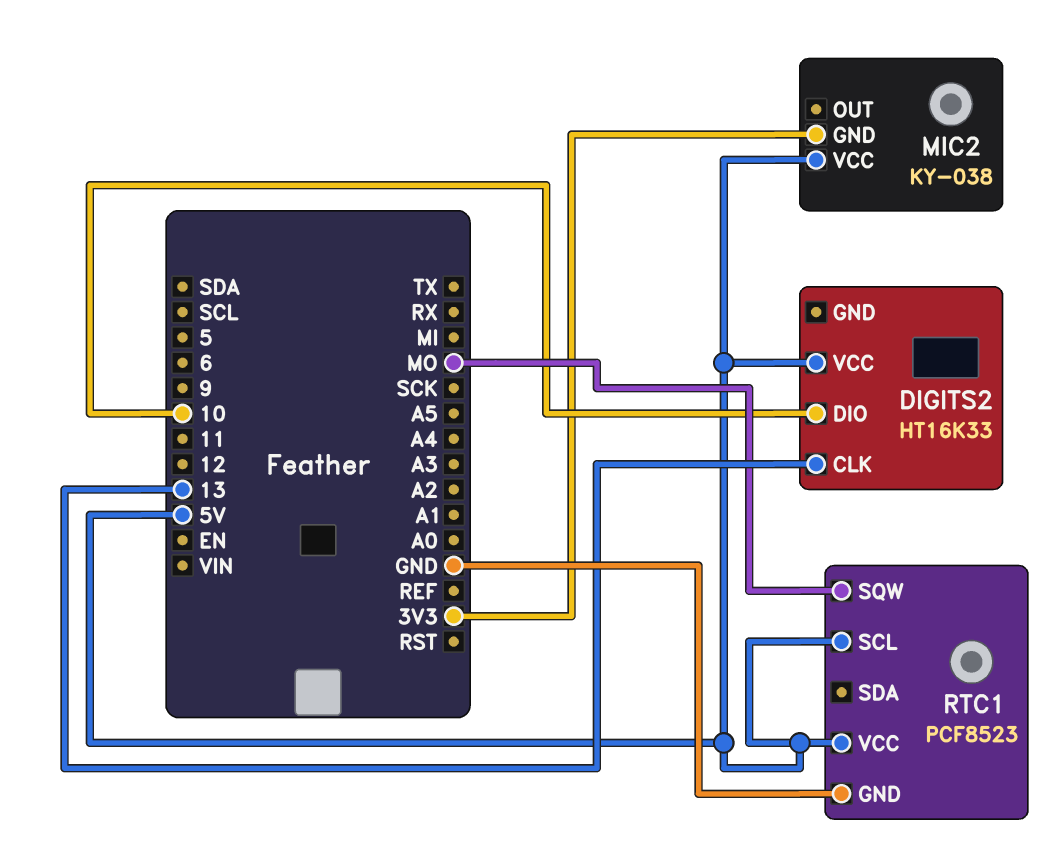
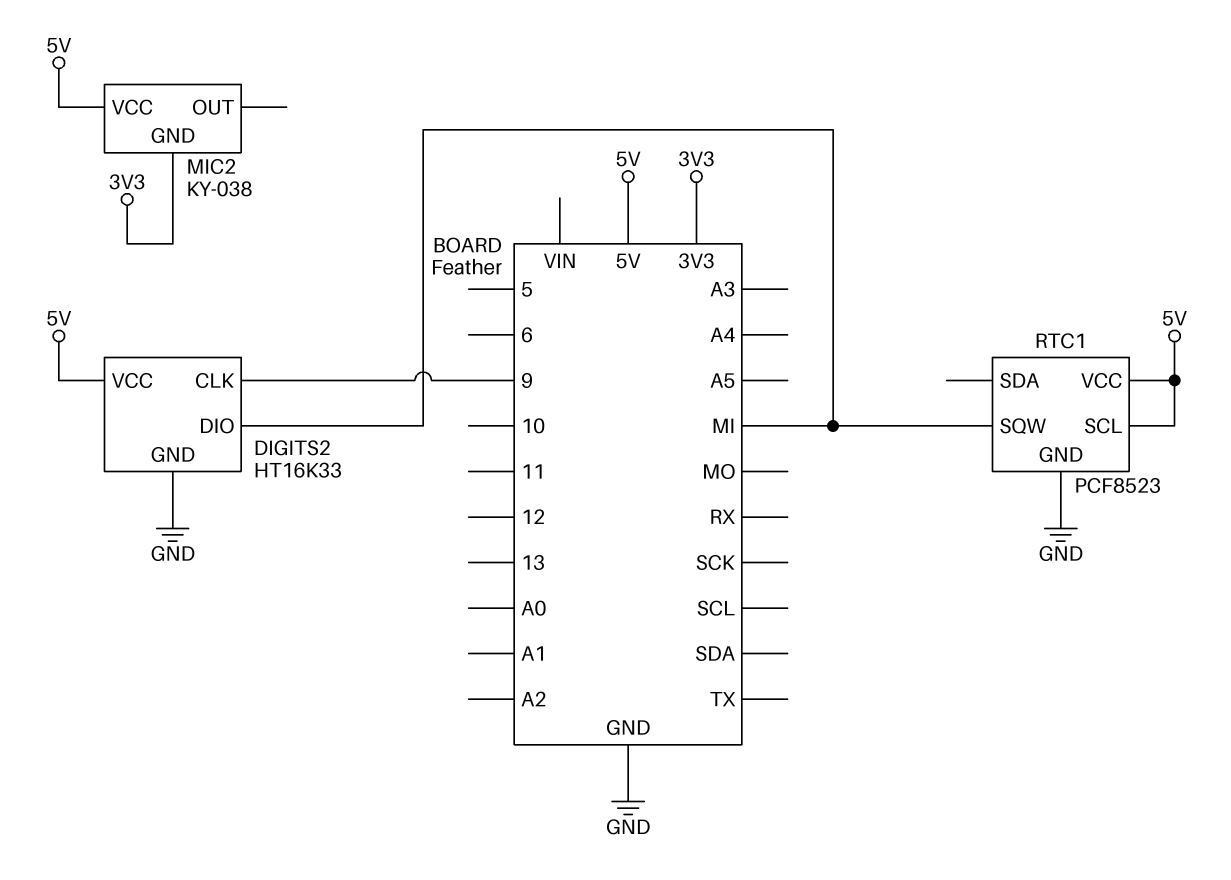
DIGITS2 pin CLK: 13 -> 9
DIGITS2 pin DIO: 10 -> MI
DIGITS2 pin GND: none -> GND
RTC1 pin SQW: MO -> MI

